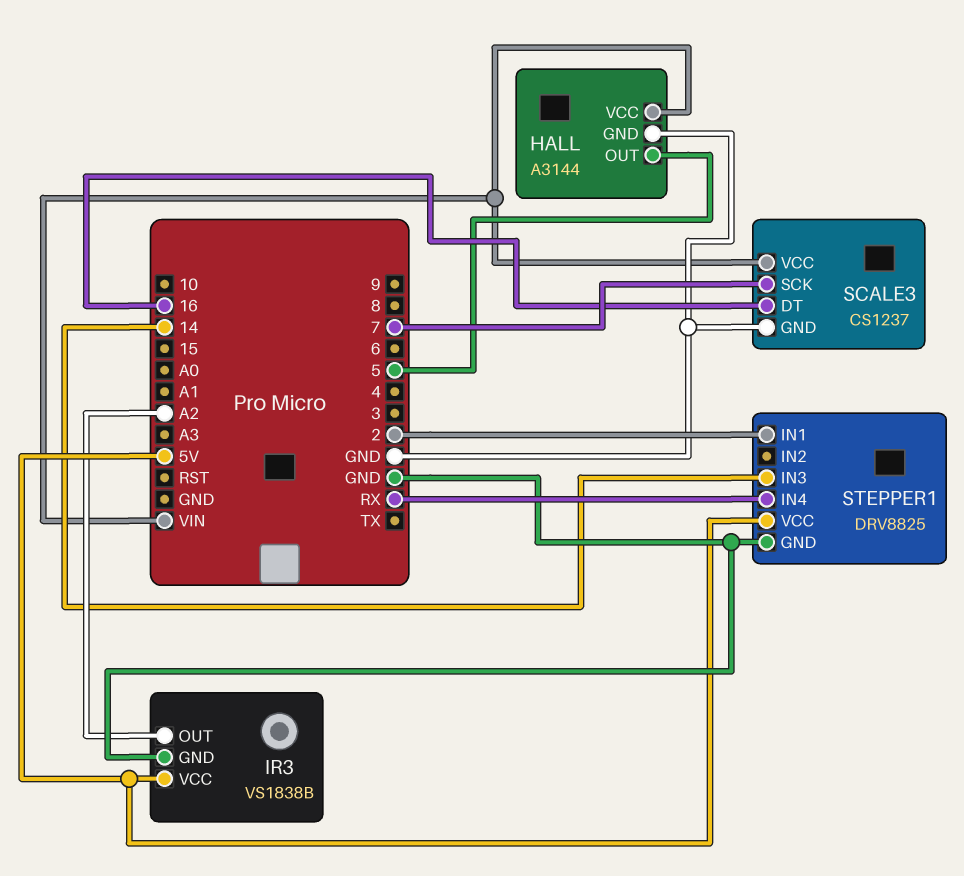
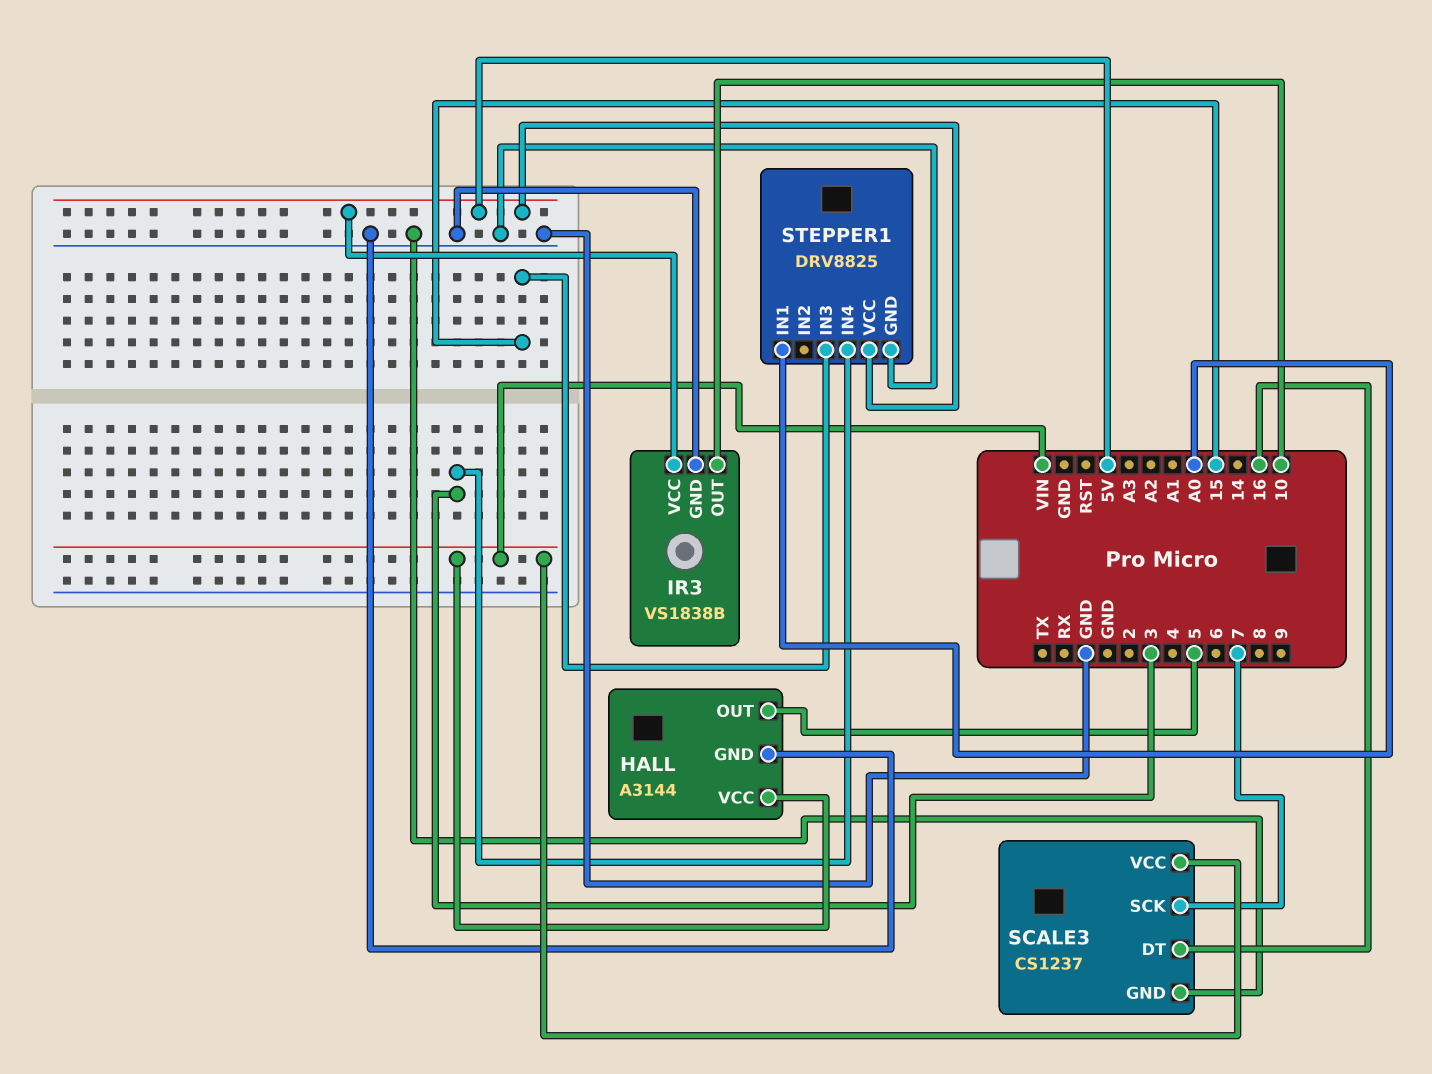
IR3 pin OUT: A2 -> 10
STEPPER1 pin IN1: 2 -> A0
STEPPER1 pin IN3: 14 -> 15
STEPPER1 pin IN4: RX -> 3

